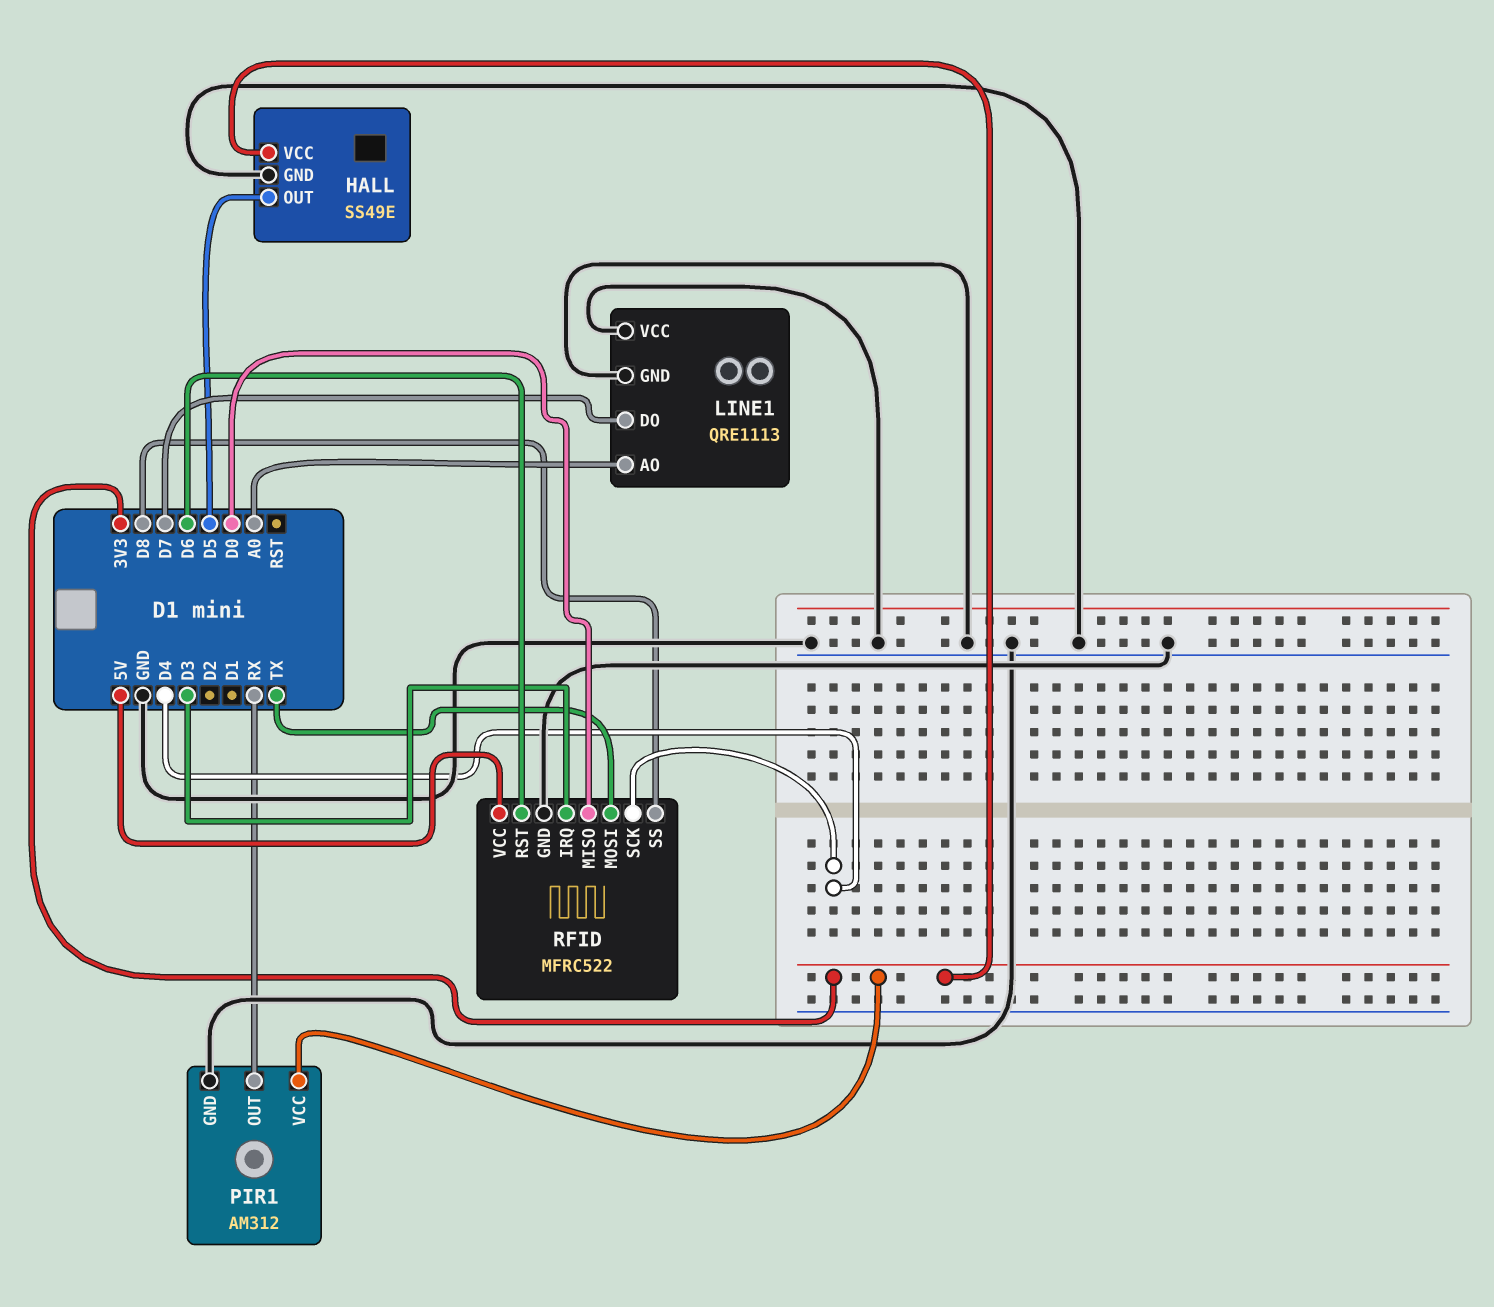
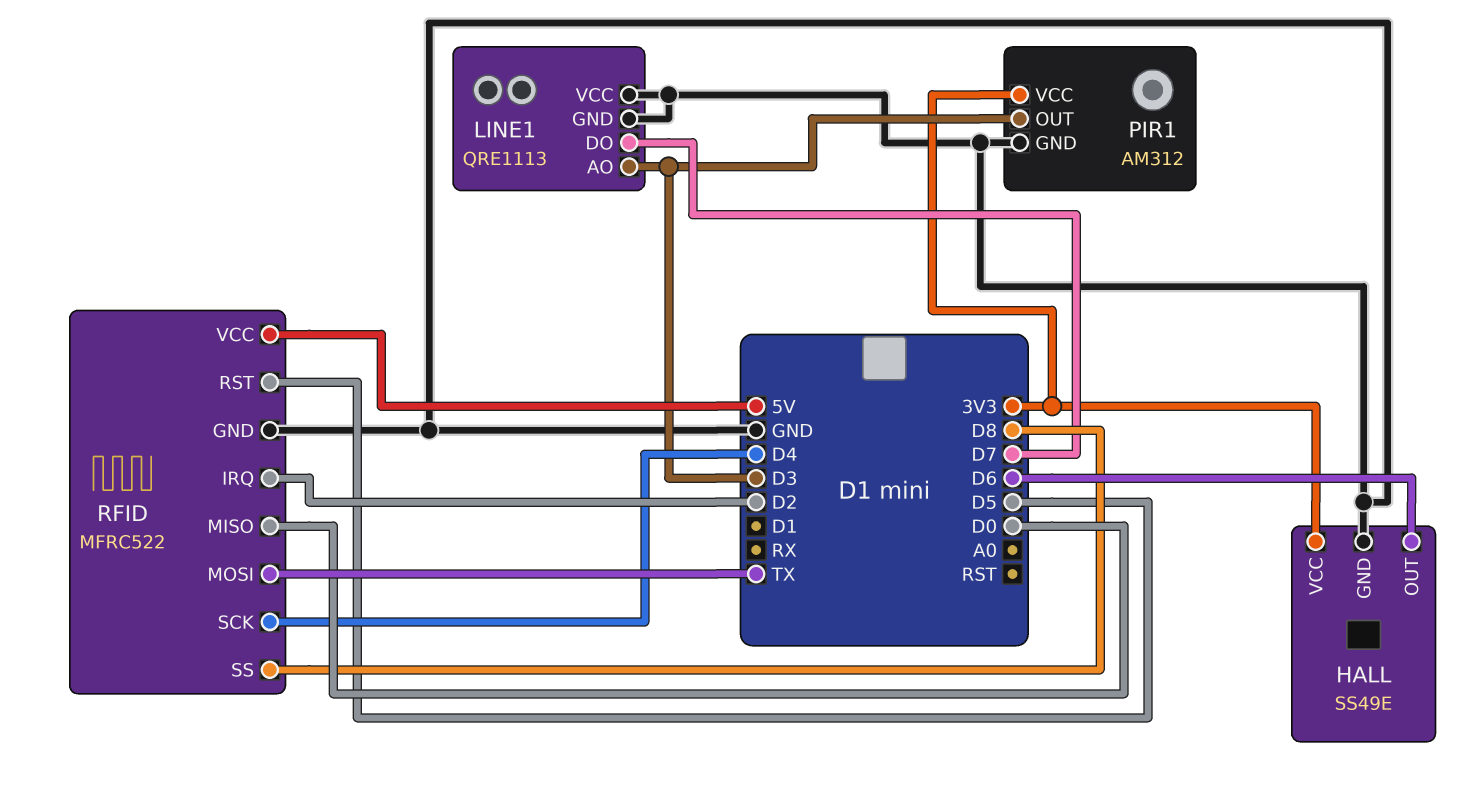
HALL pin OUT: D5 -> D6
LINE1 pin AO: A0 -> D3
PIR1 pin OUT: RX -> D3
RFID pin IRQ: D3 -> D2
RFID pin RST: D6 -> D5

